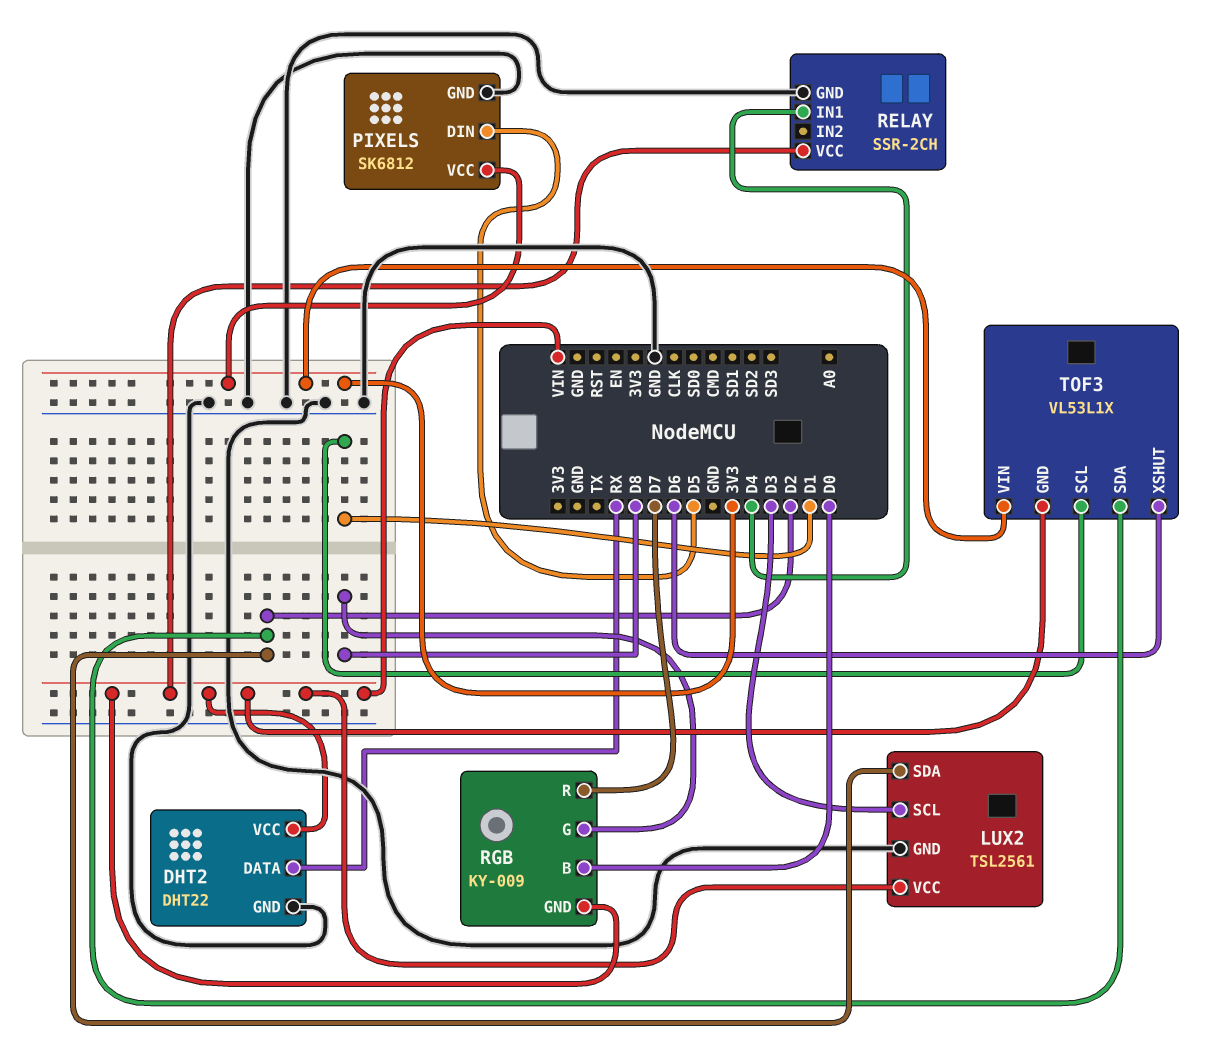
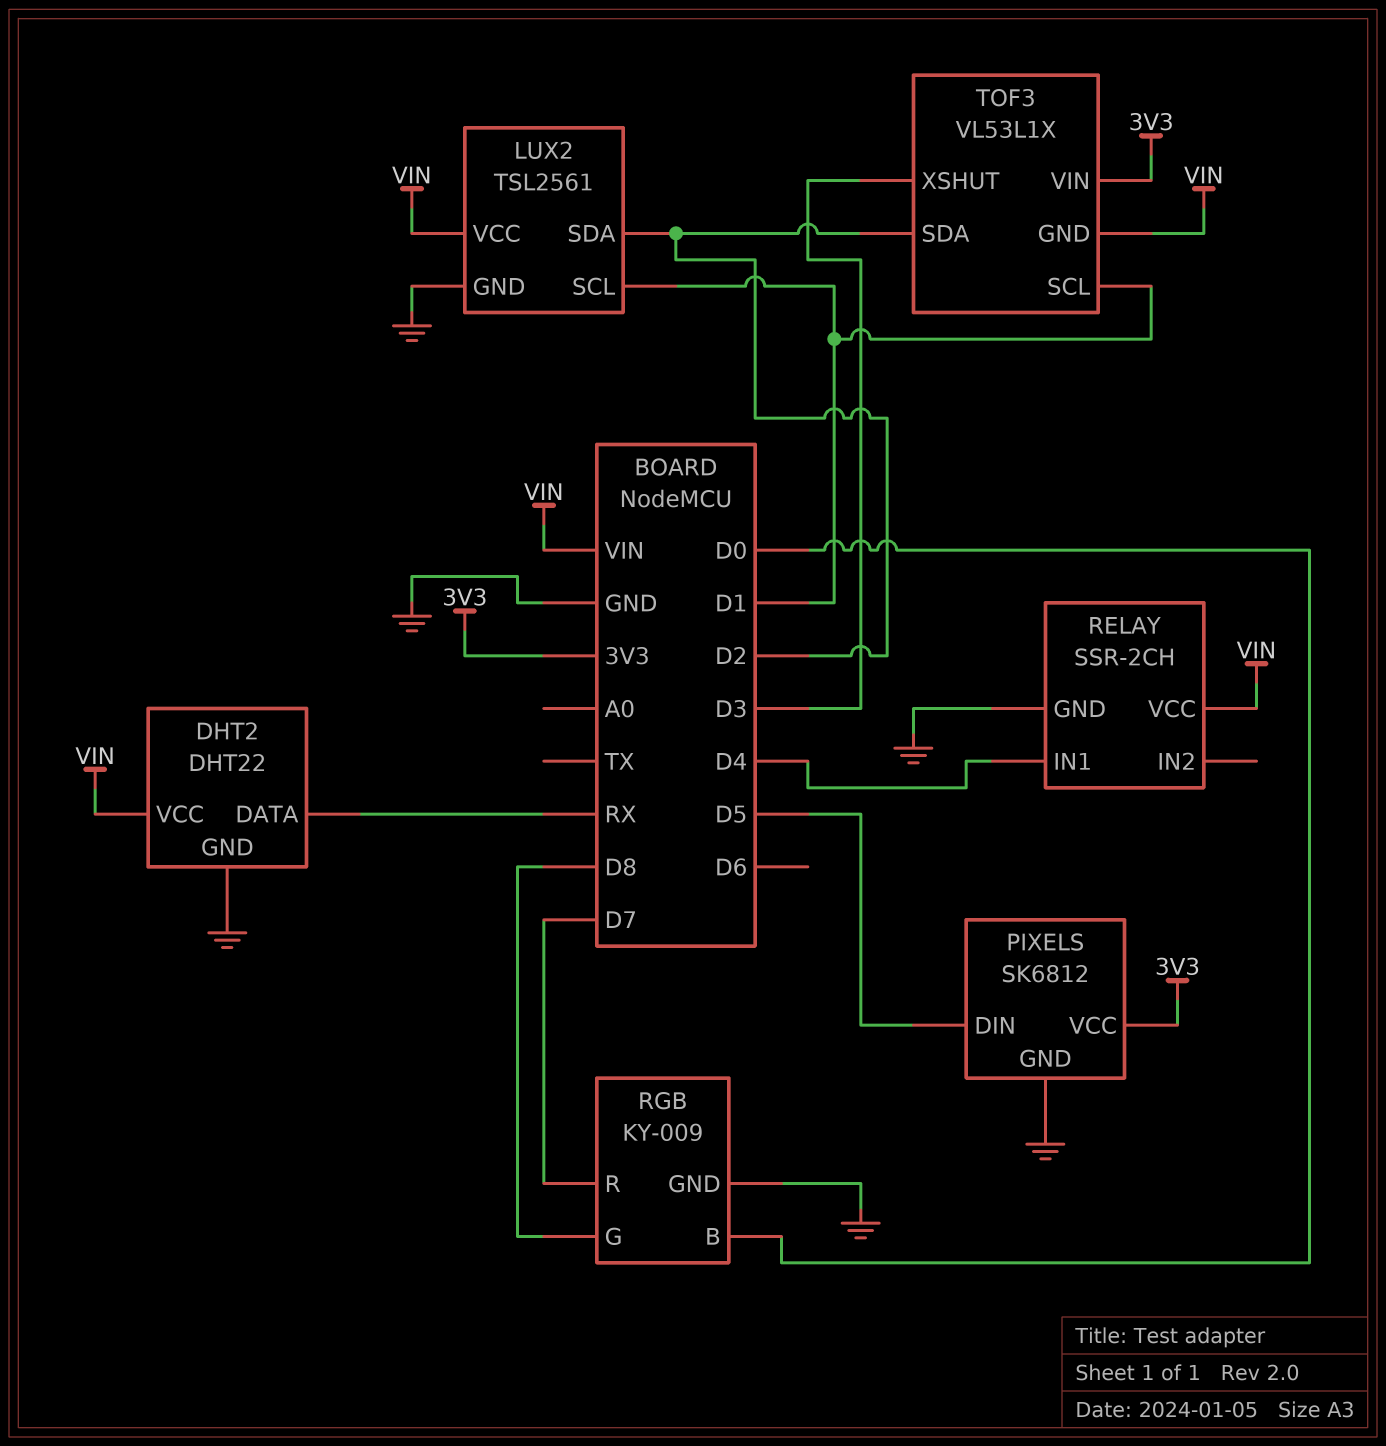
LUX2 pin SCL: D3 -> D1
RGB pin GND: VIN -> GND
TOF3 pin XSHUT: D6 -> D3

